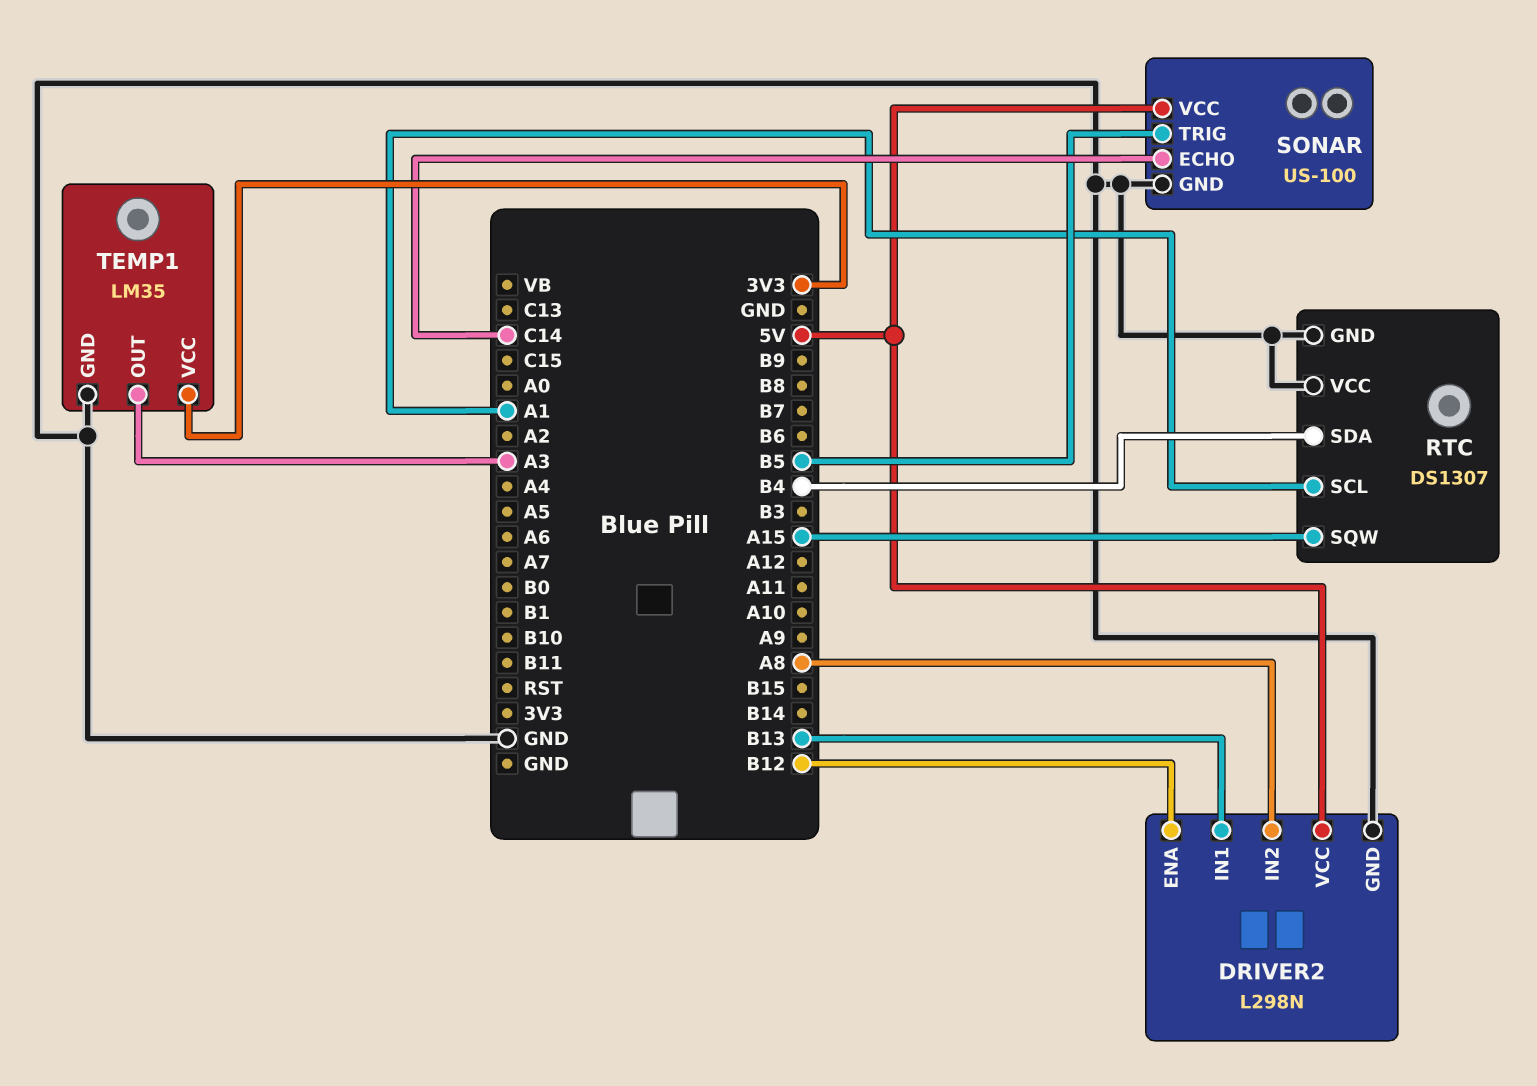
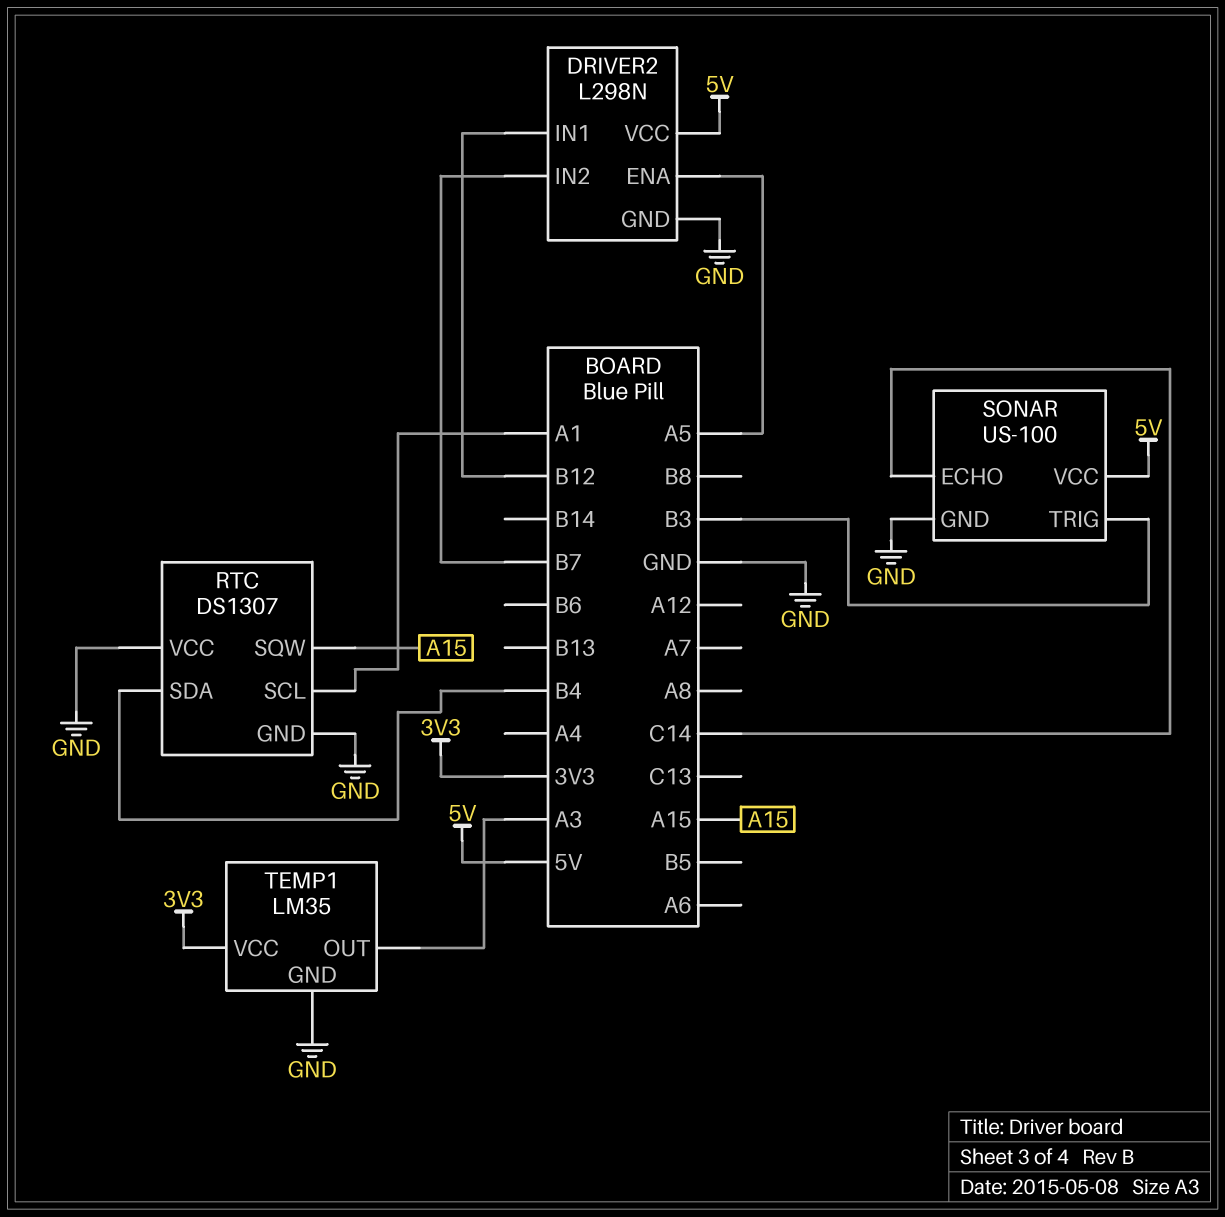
DRIVER2 pin ENA: B12 -> A5
DRIVER2 pin IN1: B13 -> B12
DRIVER2 pin IN2: A8 -> B7
SONAR pin TRIG: B5 -> B3

